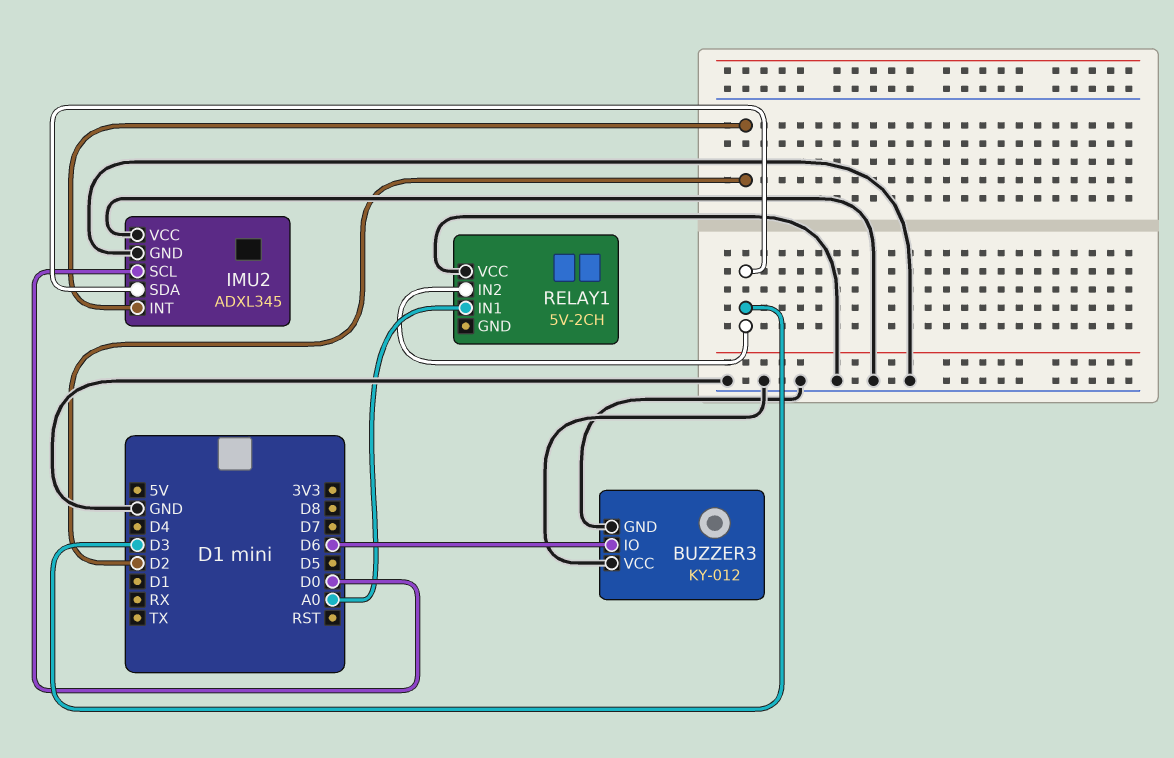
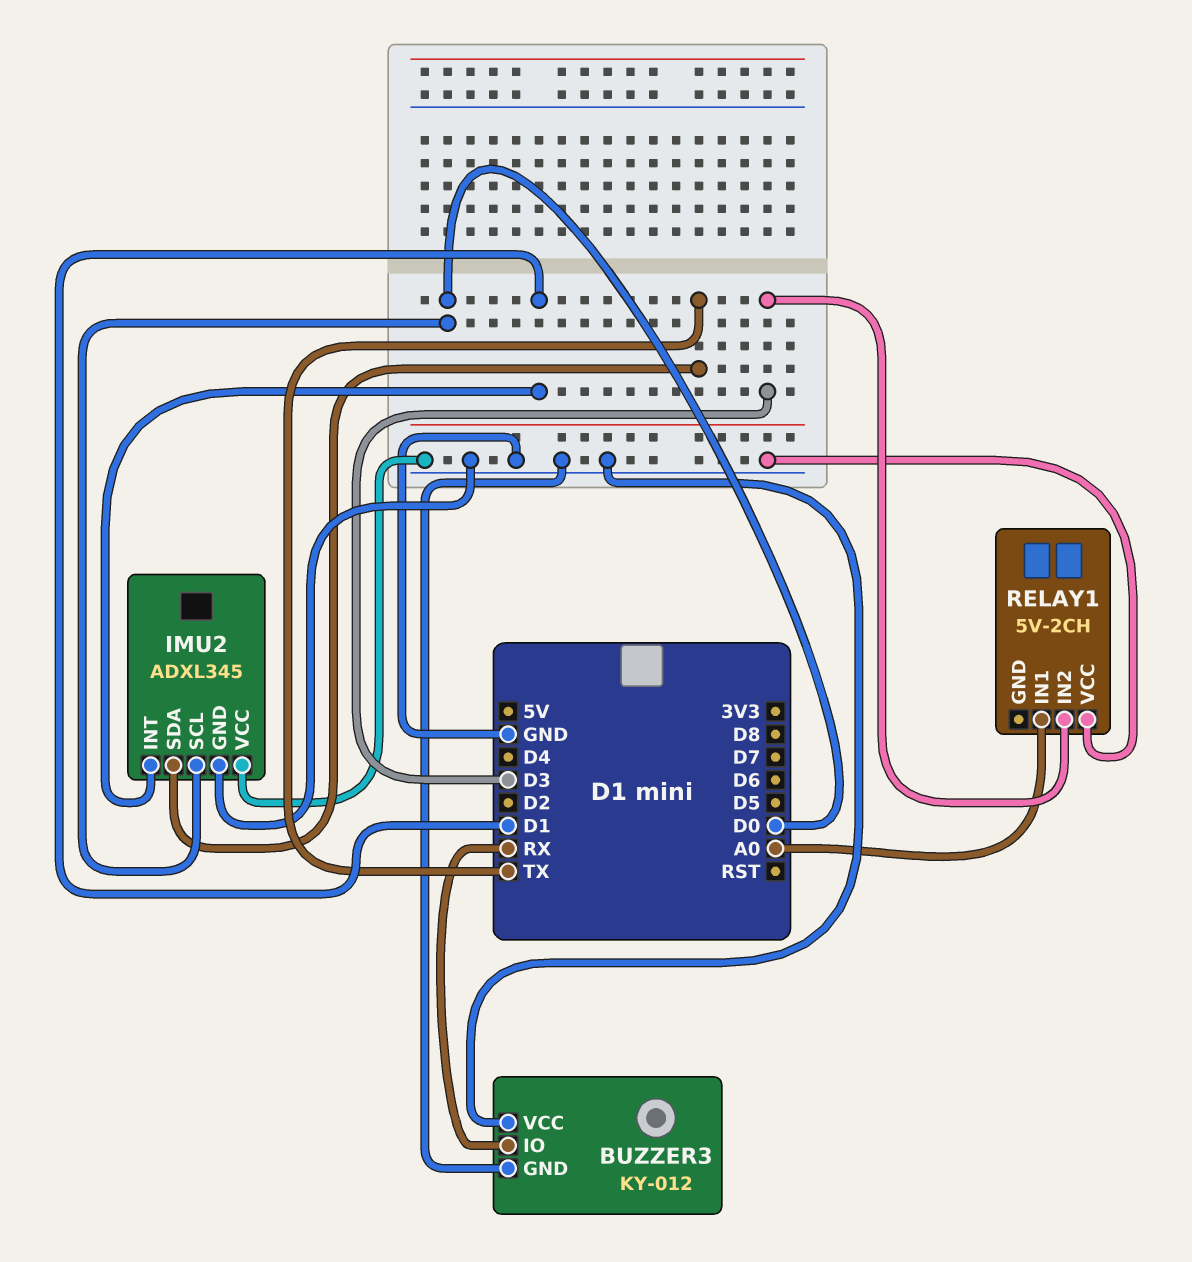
BUZZER3 pin IO: D6 -> RX
IMU2 pin INT: D2 -> D1
IMU2 pin SDA: D3 -> TX

